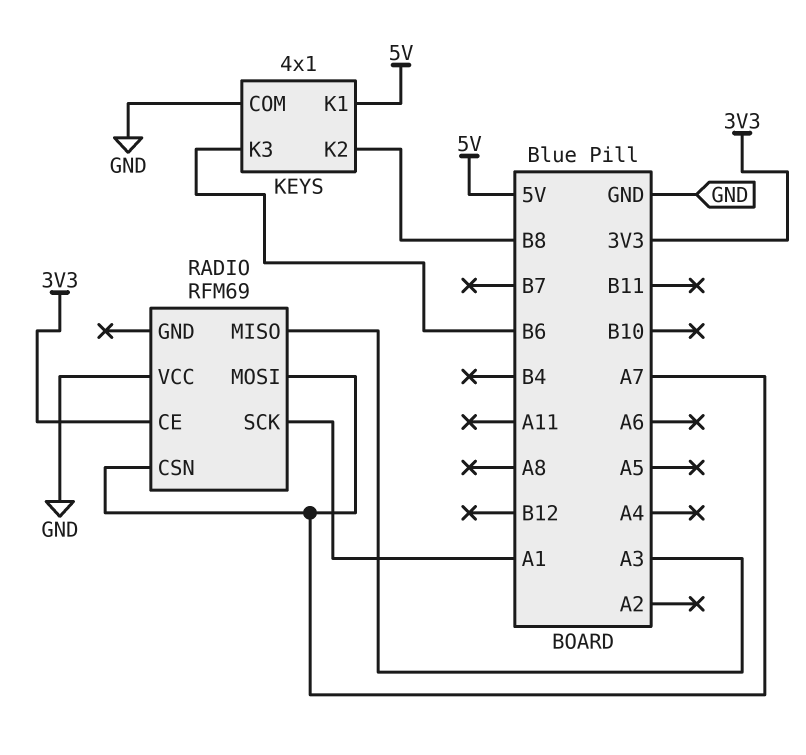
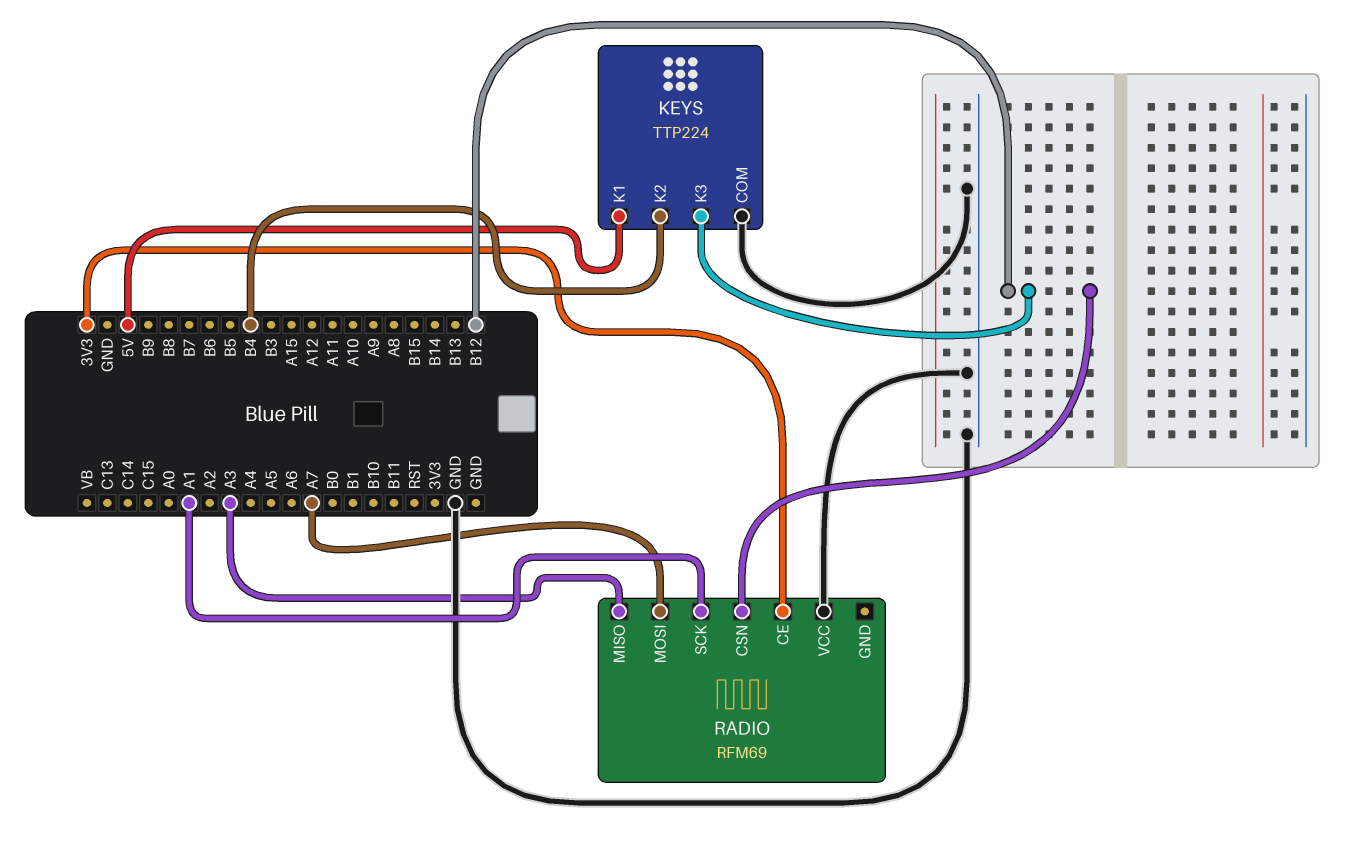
KEYS: 4x1 -> TTP224
KEYS pin K2: B8 -> B4
KEYS pin K3: B6 -> B12
RADIO pin CSN: A7 -> B12

